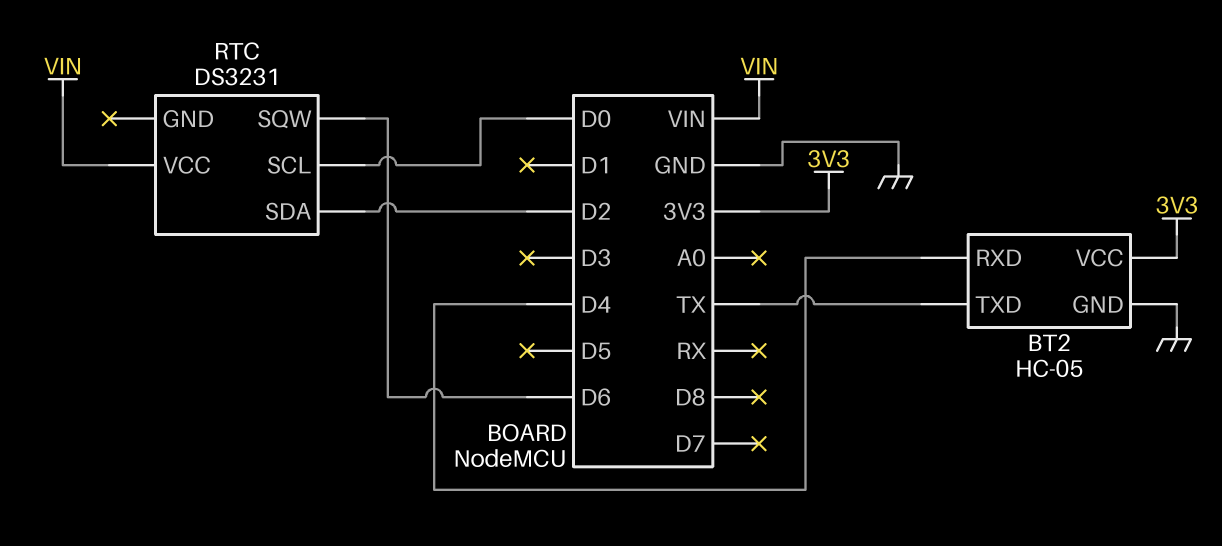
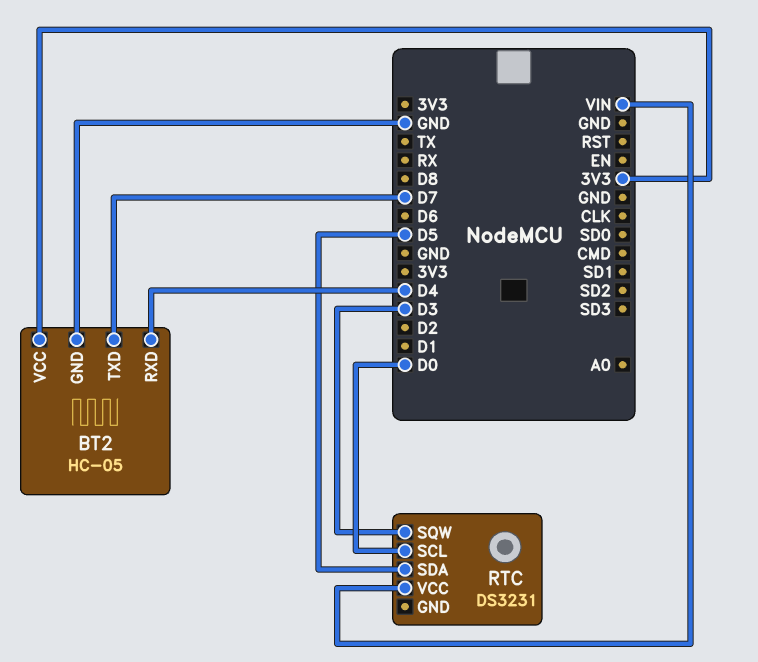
BT2 pin TXD: TX -> D7
RTC pin SDA: D2 -> D5
RTC pin SQW: D6 -> D3

